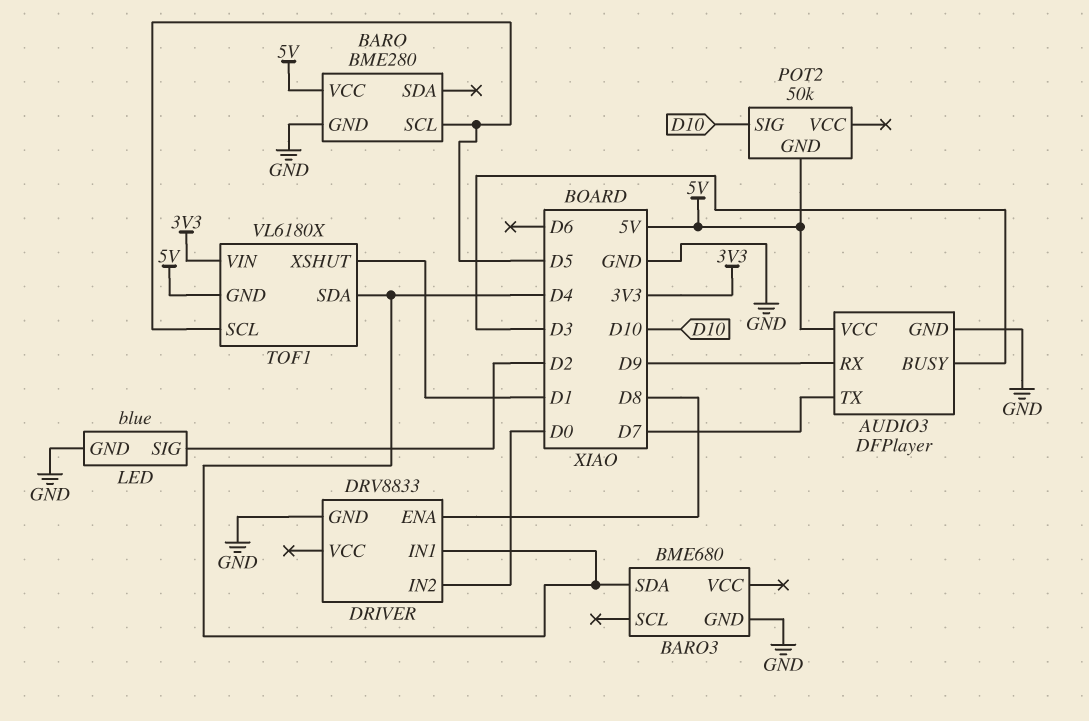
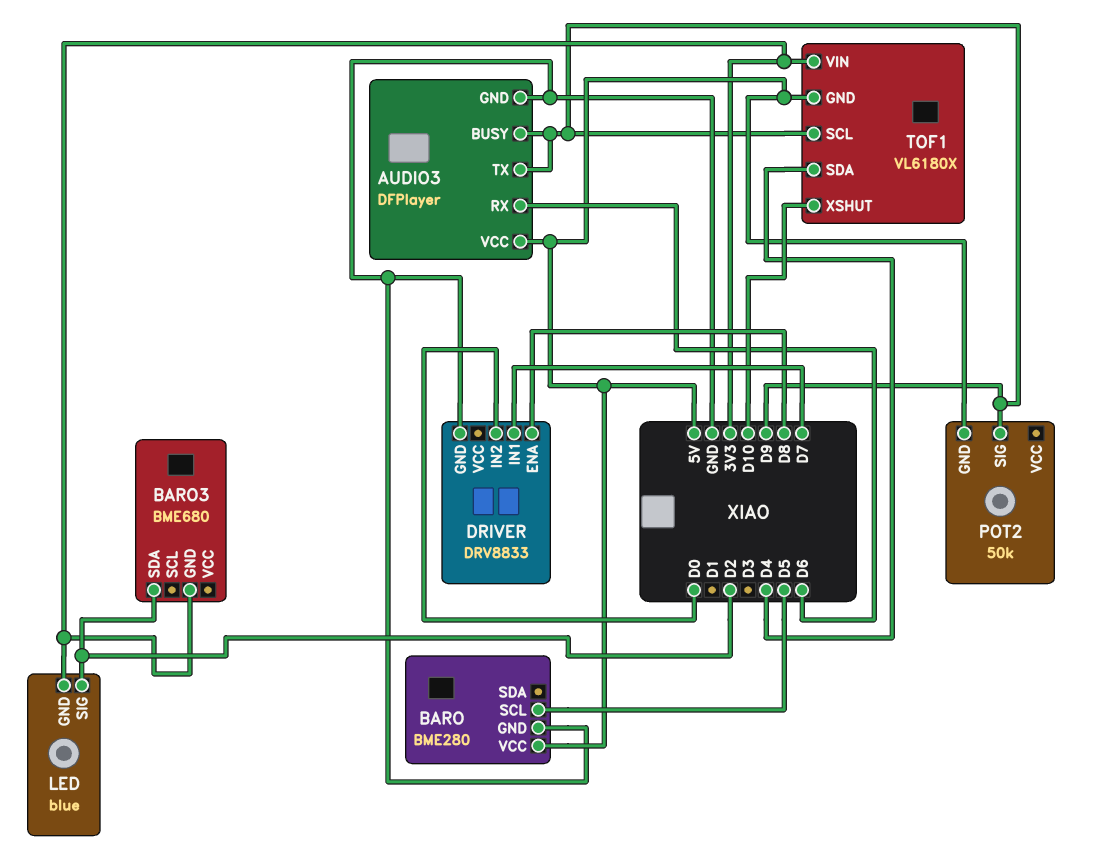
AUDIO3 pin BUSY: D3 -> D9
AUDIO3 pin RX: D9 -> D6
AUDIO3 pin TX: D7 -> D9
BARO3 pin GND: GND -> 3V3
BARO3 pin SDA: D4 -> D2
DRIVER pin IN1: D4 -> D7
LED pin GND: GND -> 3V3
POT2 pin SIG: D10 -> D9
TOF1 pin SCL: D5 -> D9
TOF1 pin XSHUT: D1 -> D10

